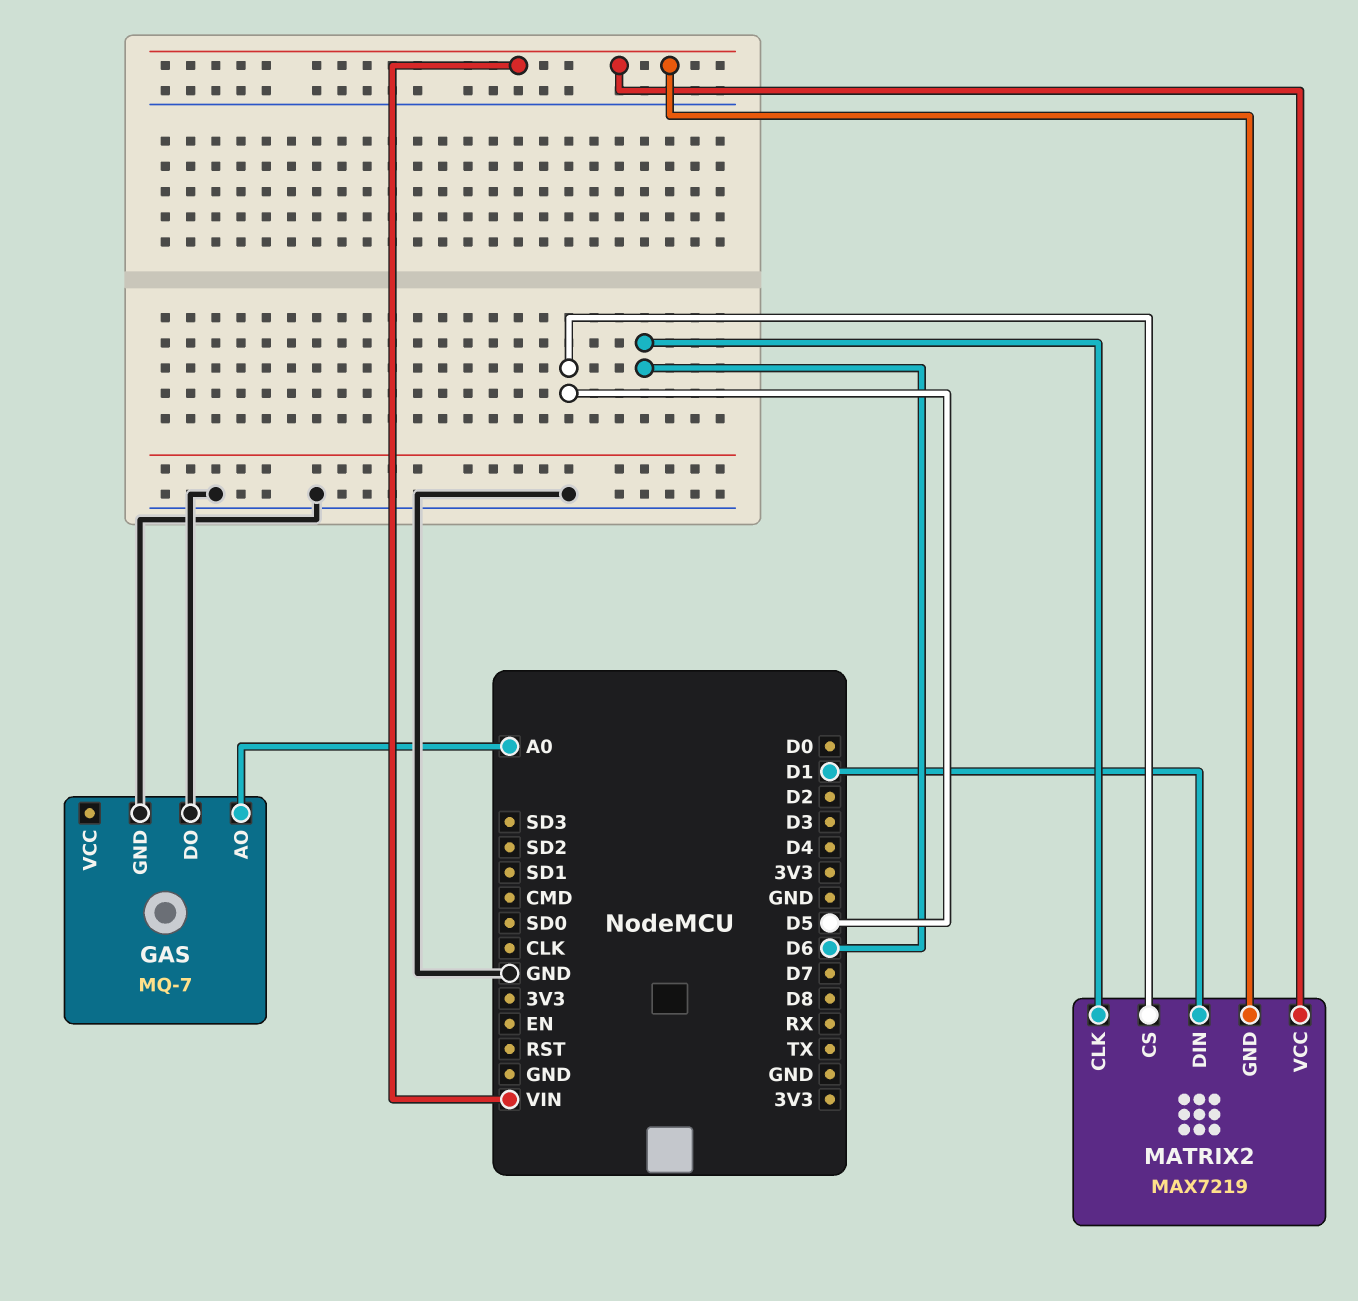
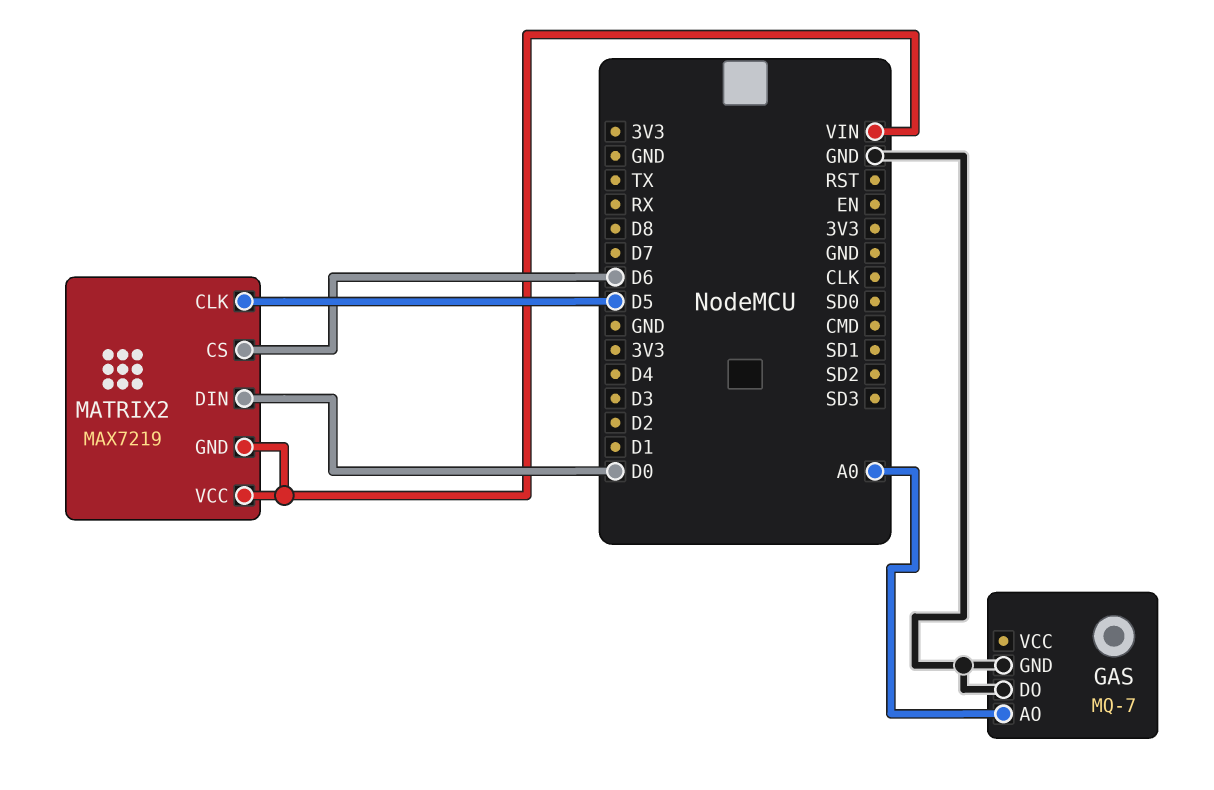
MATRIX2 pin CLK: D6 -> D5
MATRIX2 pin CS: D5 -> D6
MATRIX2 pin DIN: D1 -> D0

